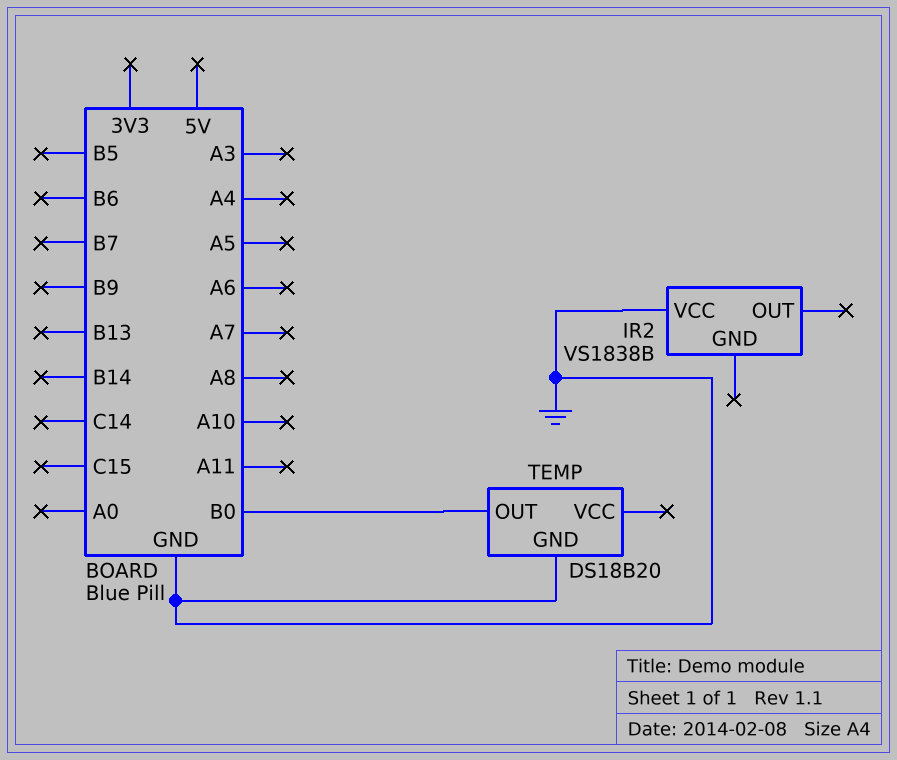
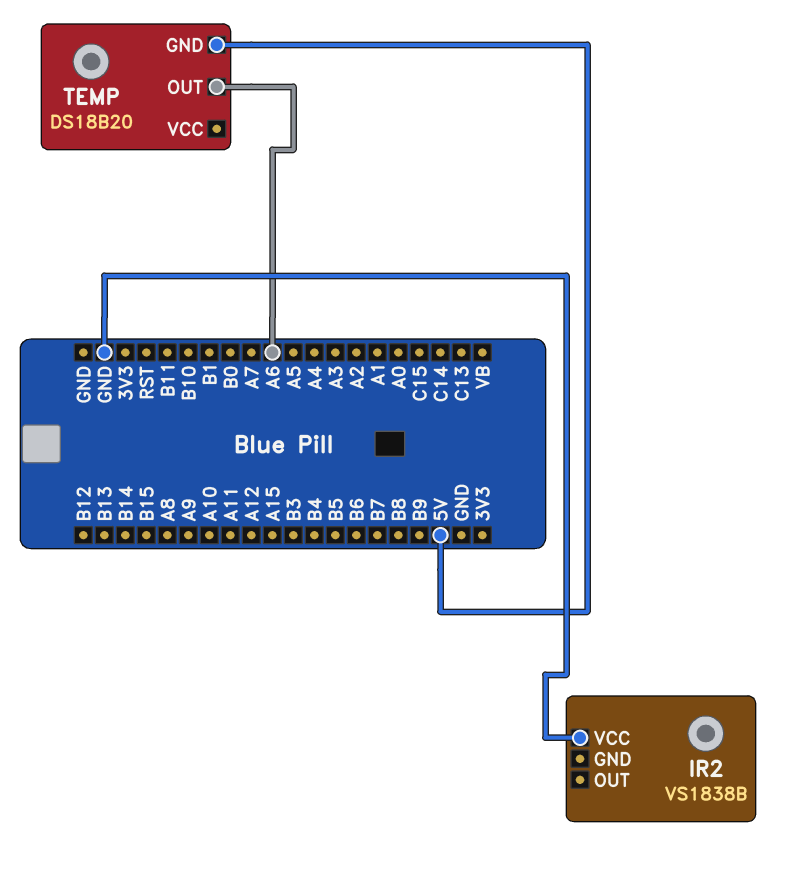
TEMP pin GND: GND -> 5V
TEMP pin OUT: B0 -> A6

